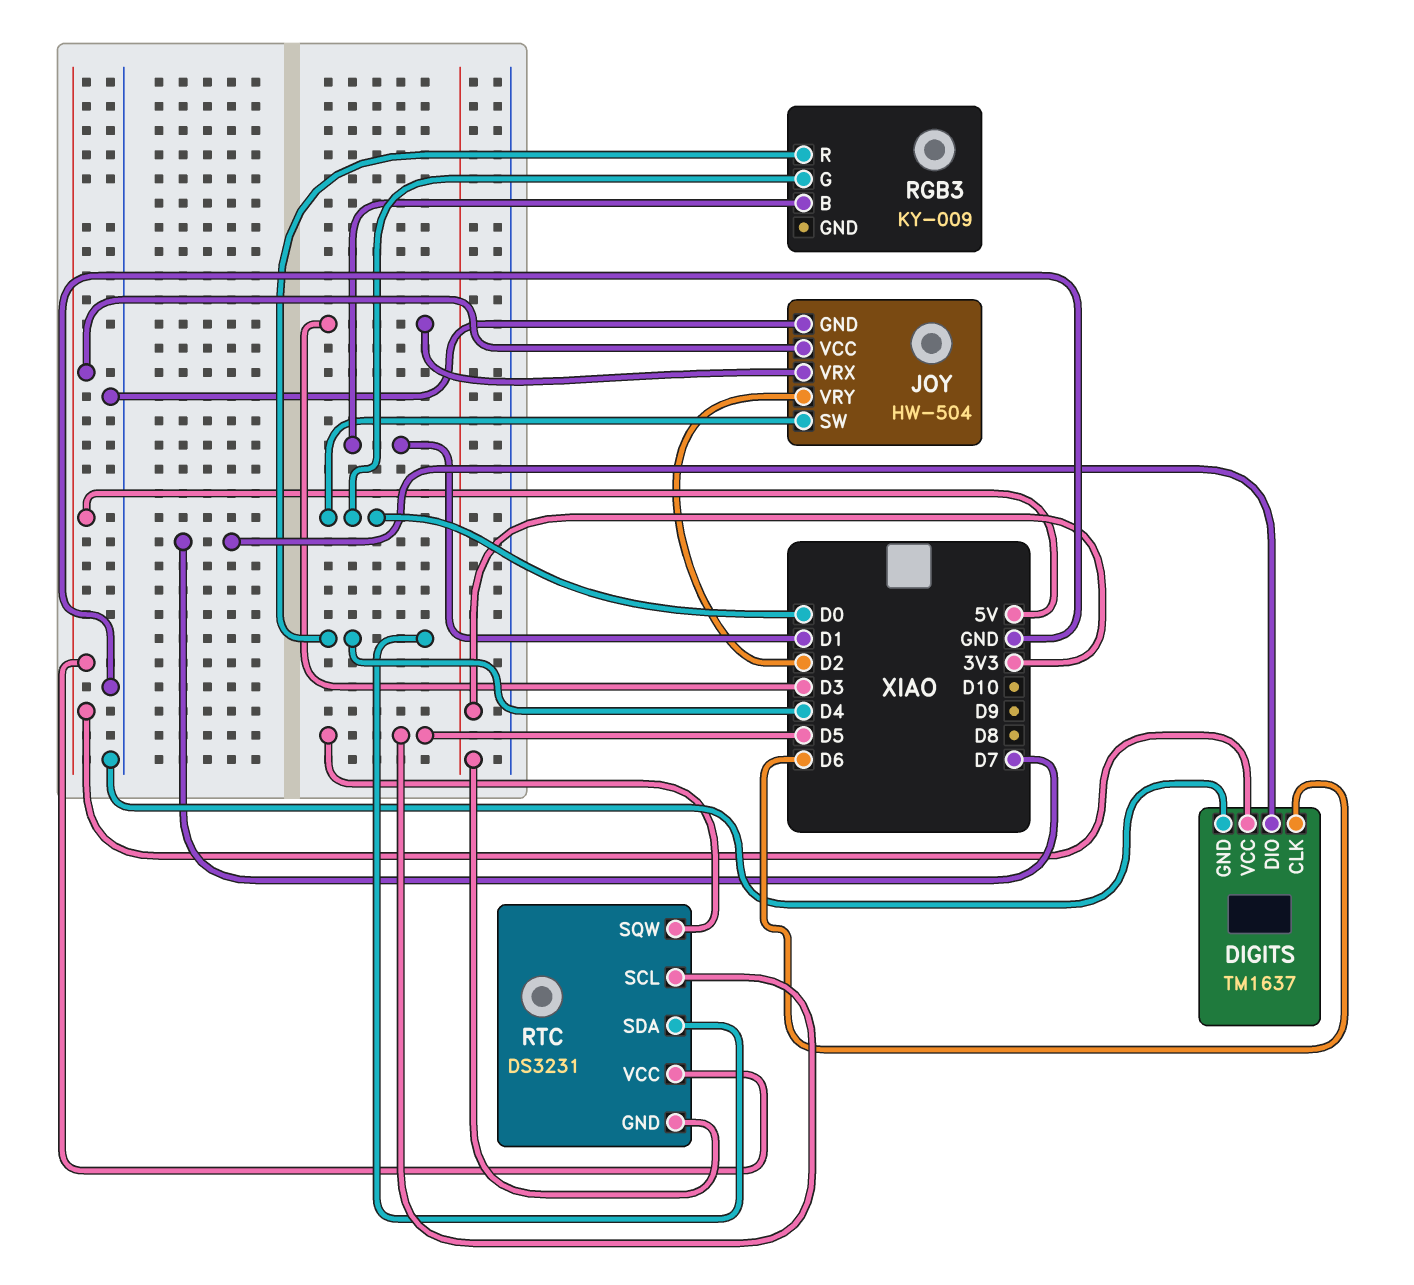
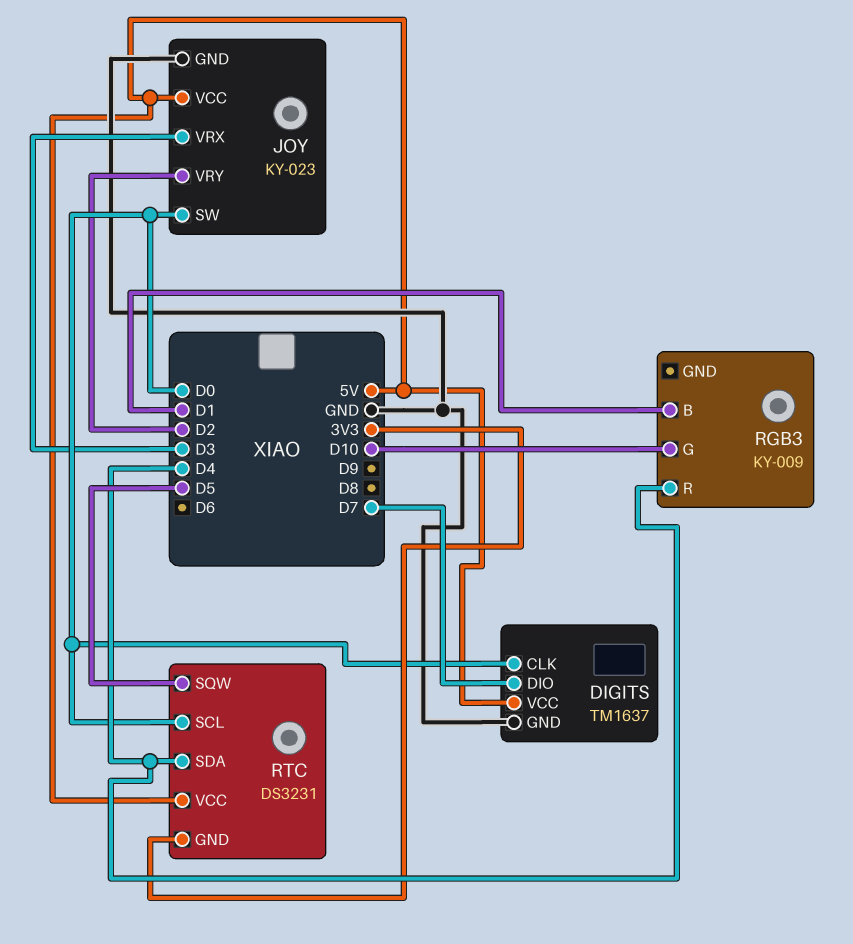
DIGITS pin CLK: D6 -> D0
JOY: HW-504 -> KY-023
RGB3 pin G: D0 -> D10
RTC pin SCL: D5 -> D0

